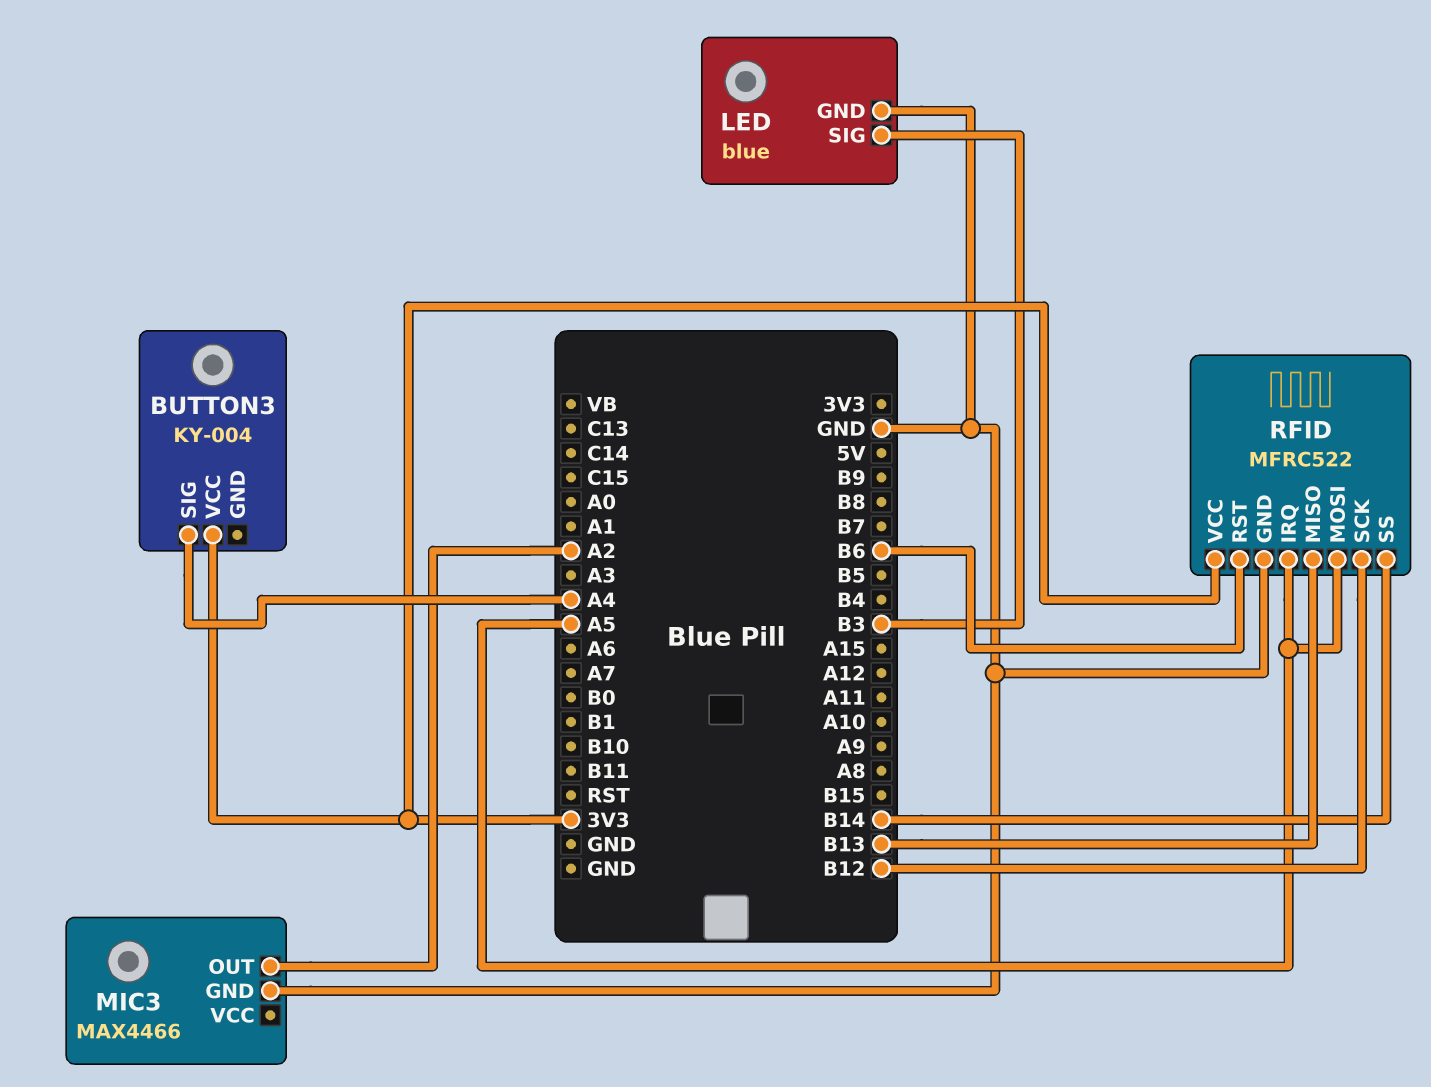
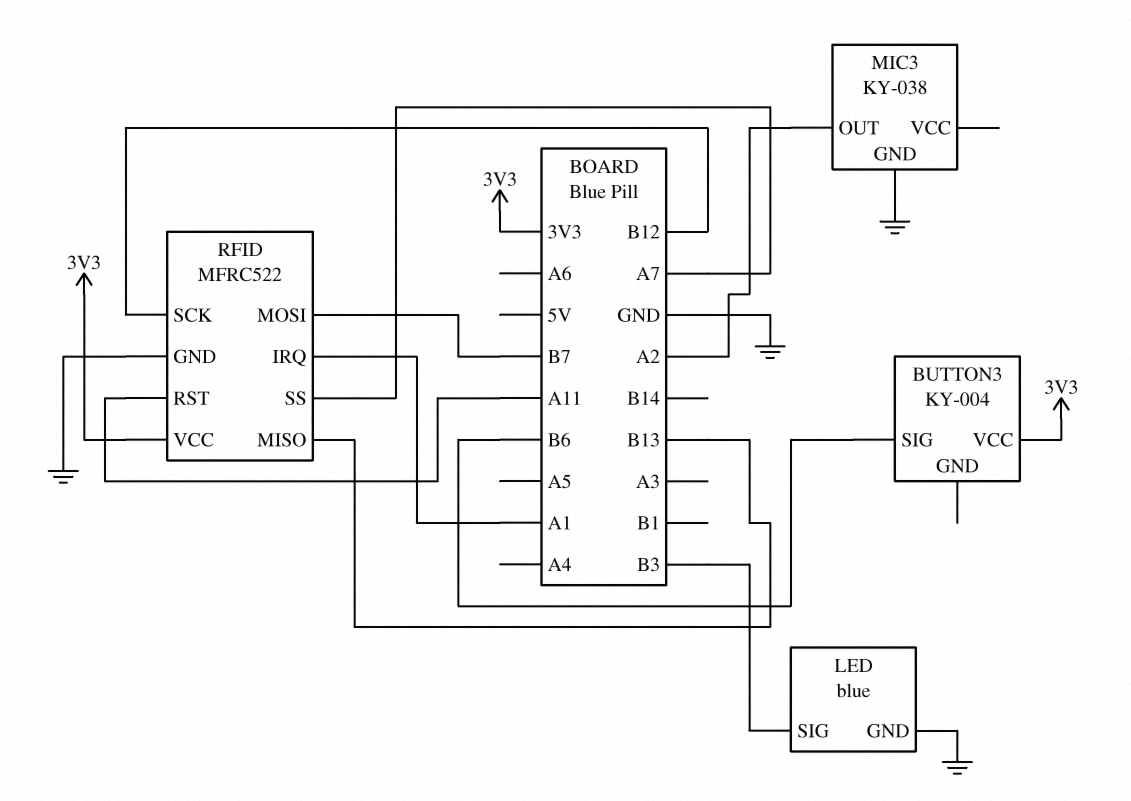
BUTTON3 pin SIG: A4 -> B6
MIC3: MAX4466 -> KY-038
RFID pin IRQ: A5 -> A1
RFID pin MOSI: A5 -> B7
RFID pin RST: B6 -> A11
RFID pin SS: B14 -> A7

